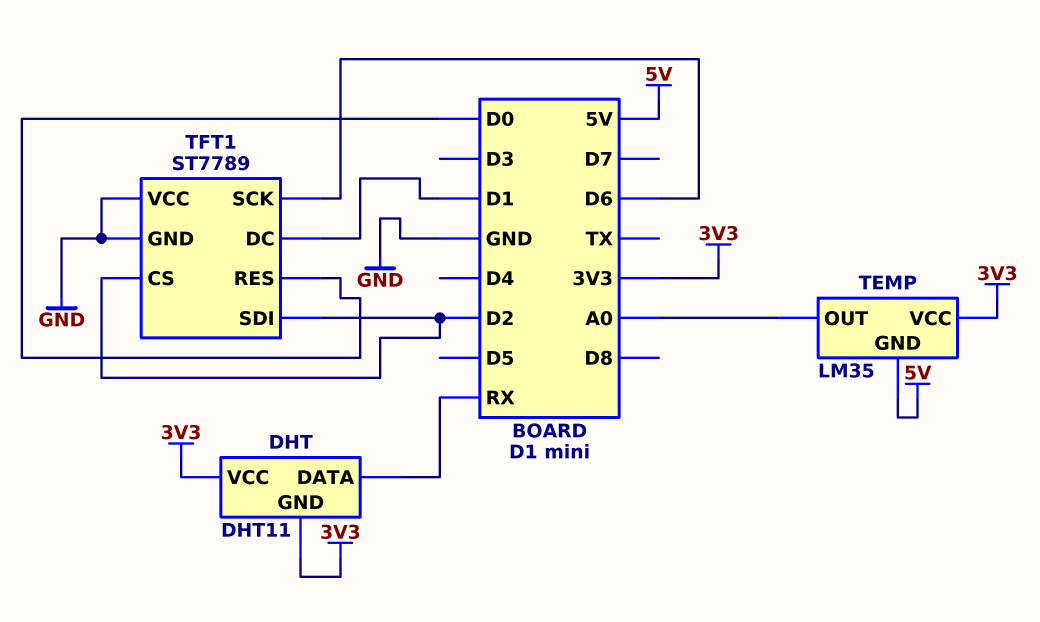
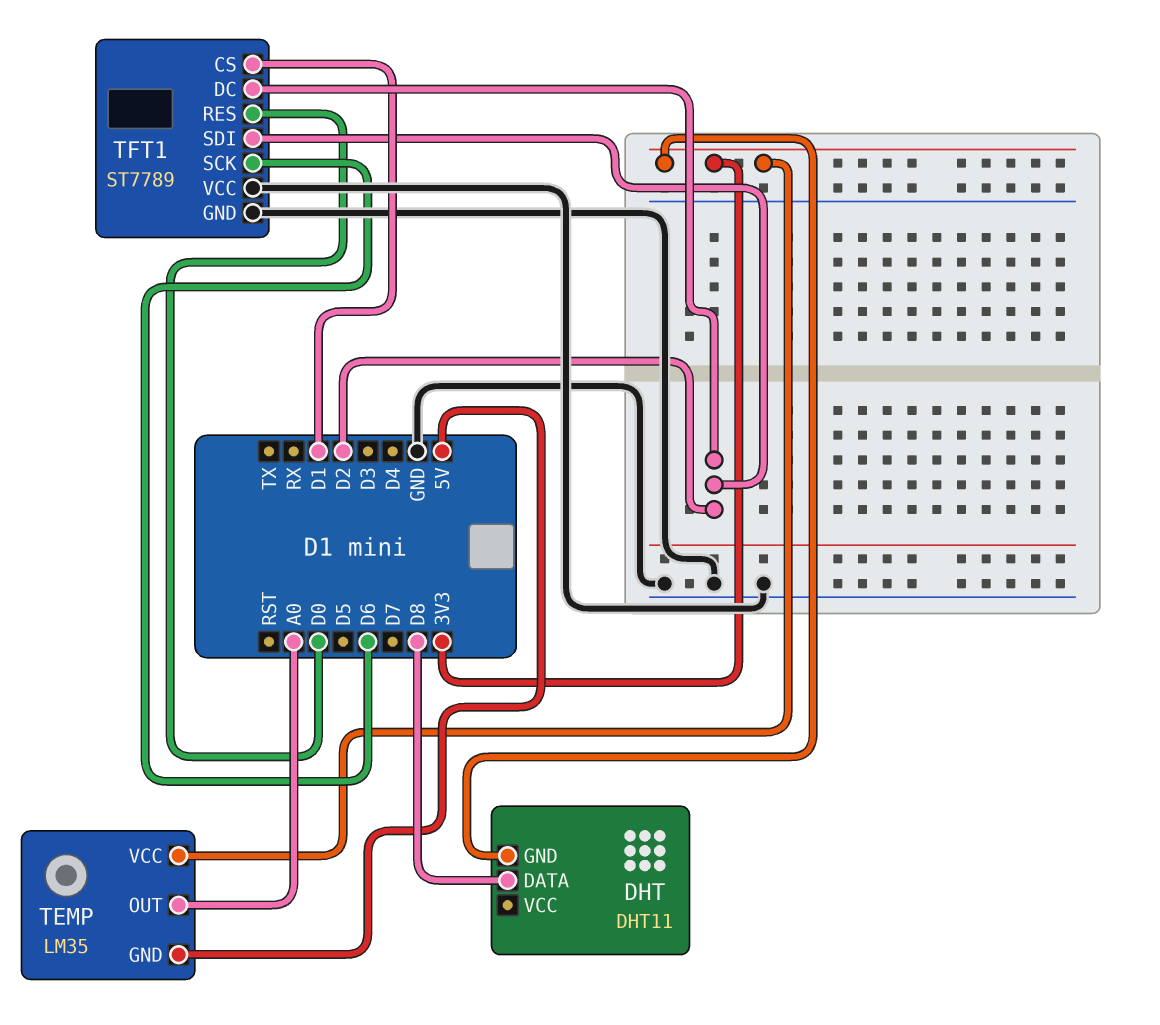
DHT pin DATA: RX -> D8
DHT pin VCC: 3V3 -> none
TFT1 pin CS: D2 -> D1
TFT1 pin DC: D1 -> D2

